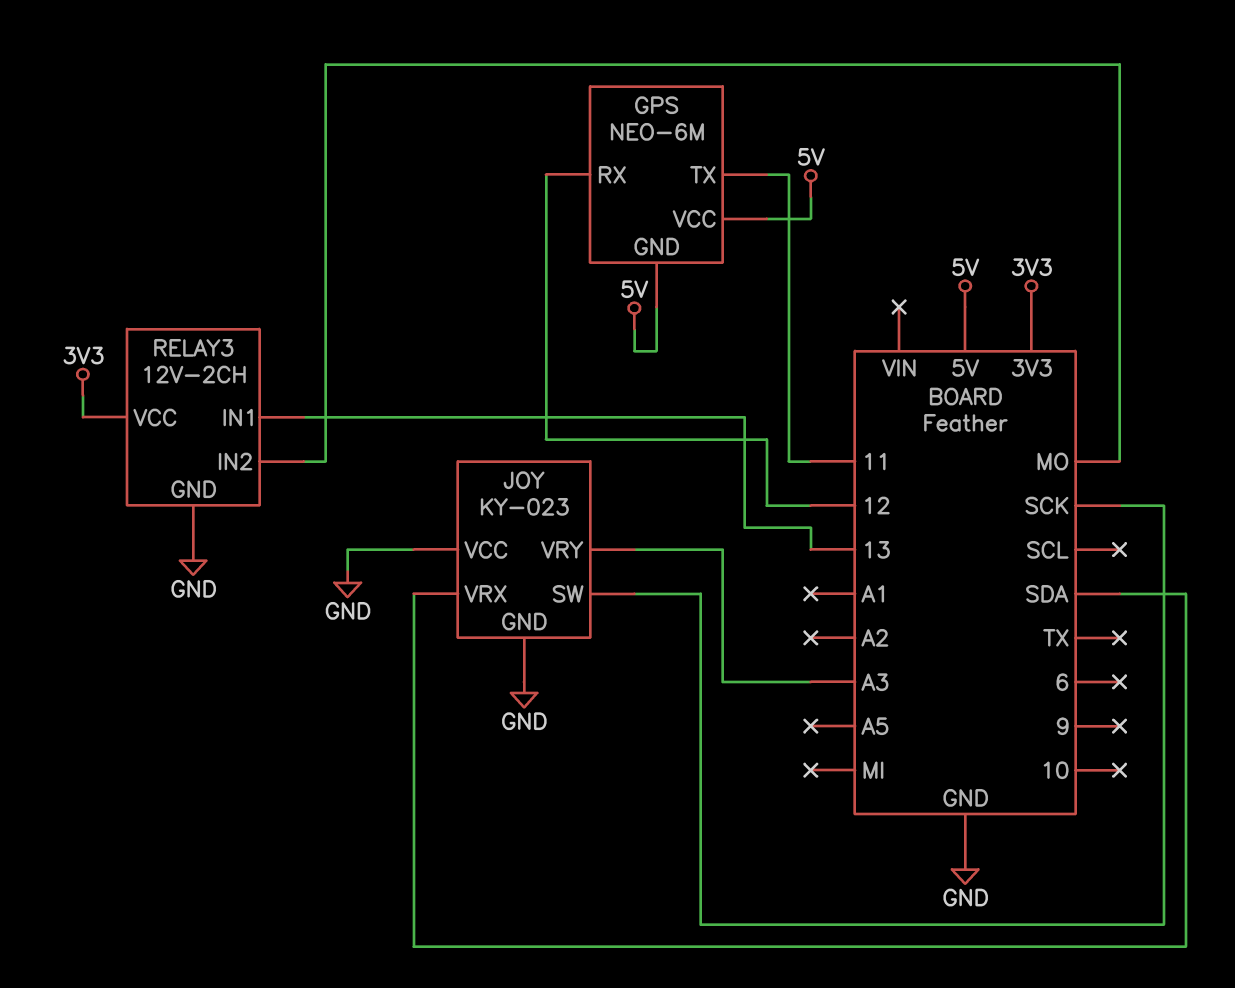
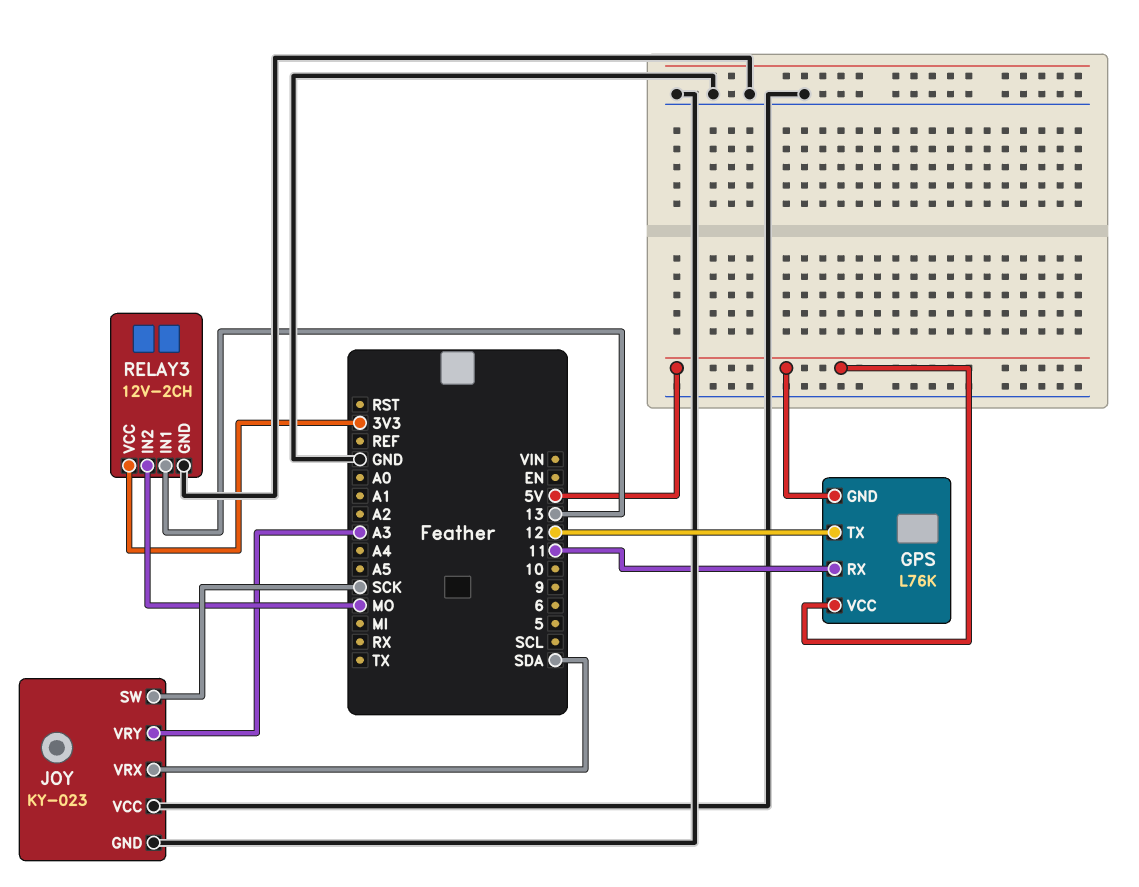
GPS: NEO-6M -> L76K
GPS pin RX: 12 -> 11
GPS pin TX: 11 -> 12

